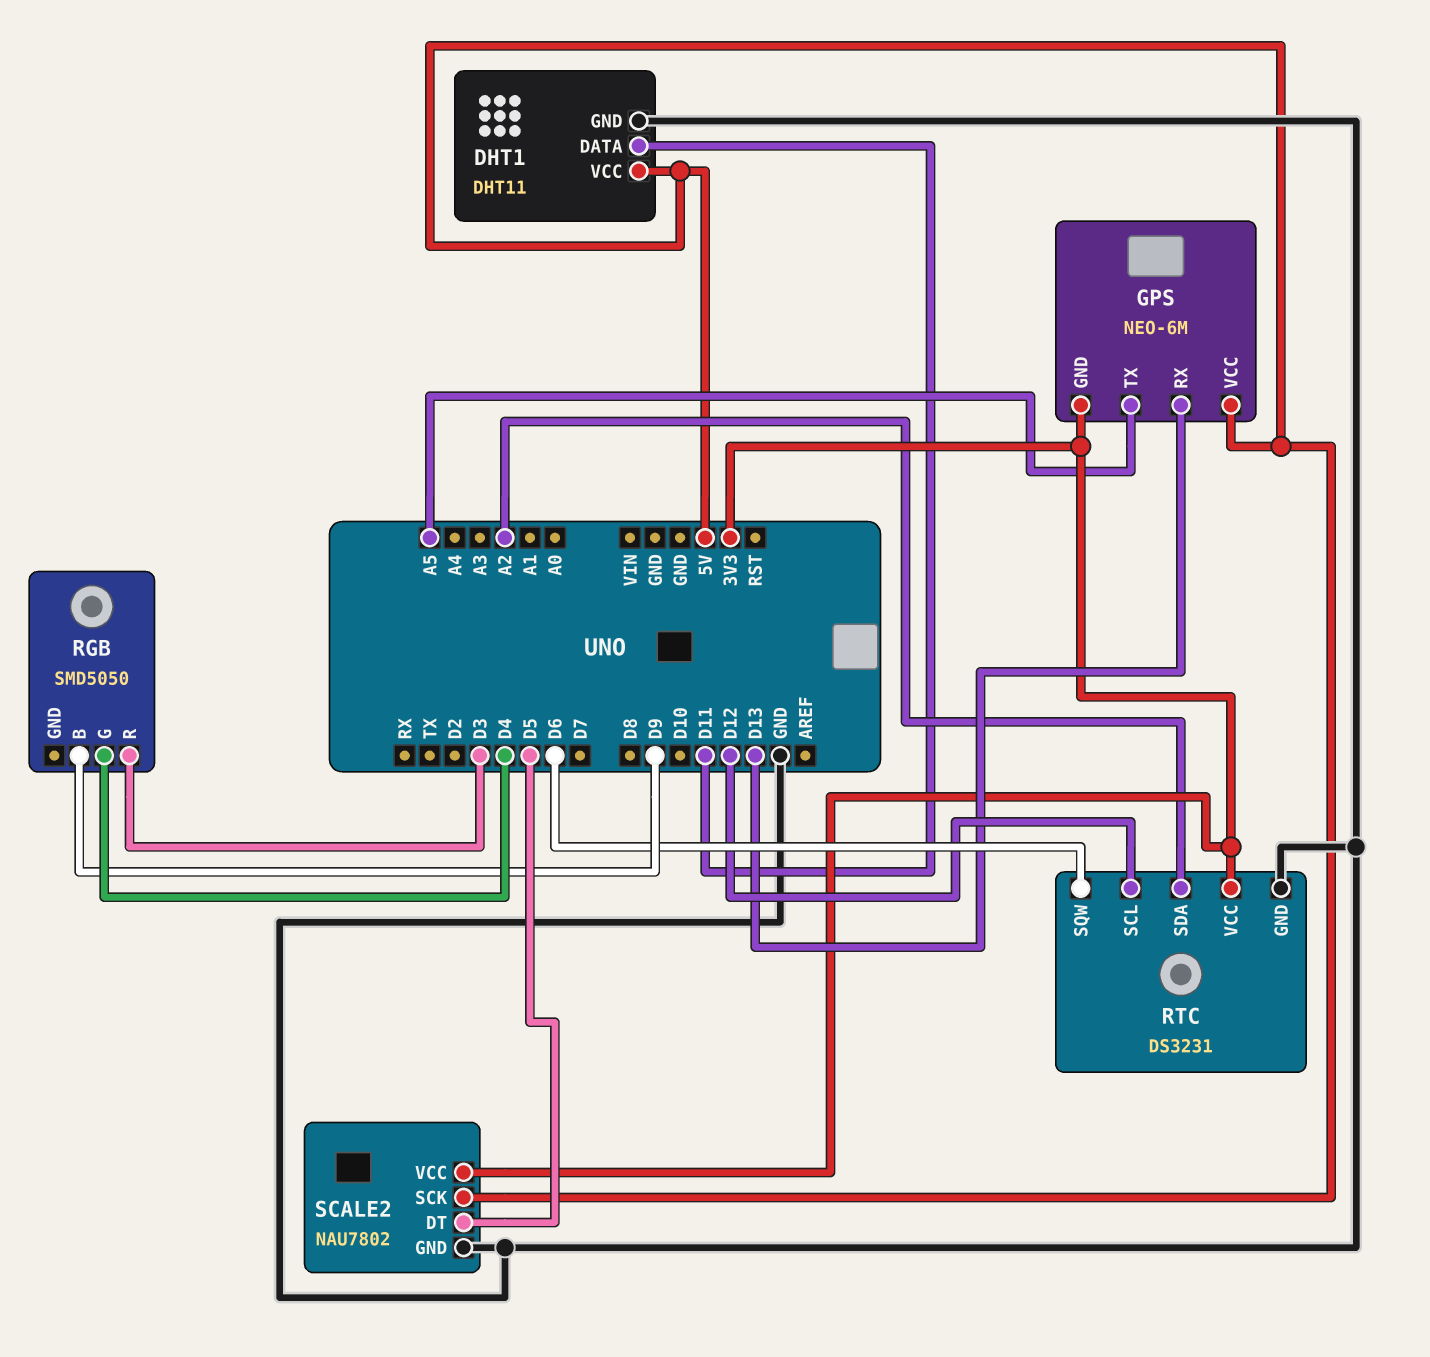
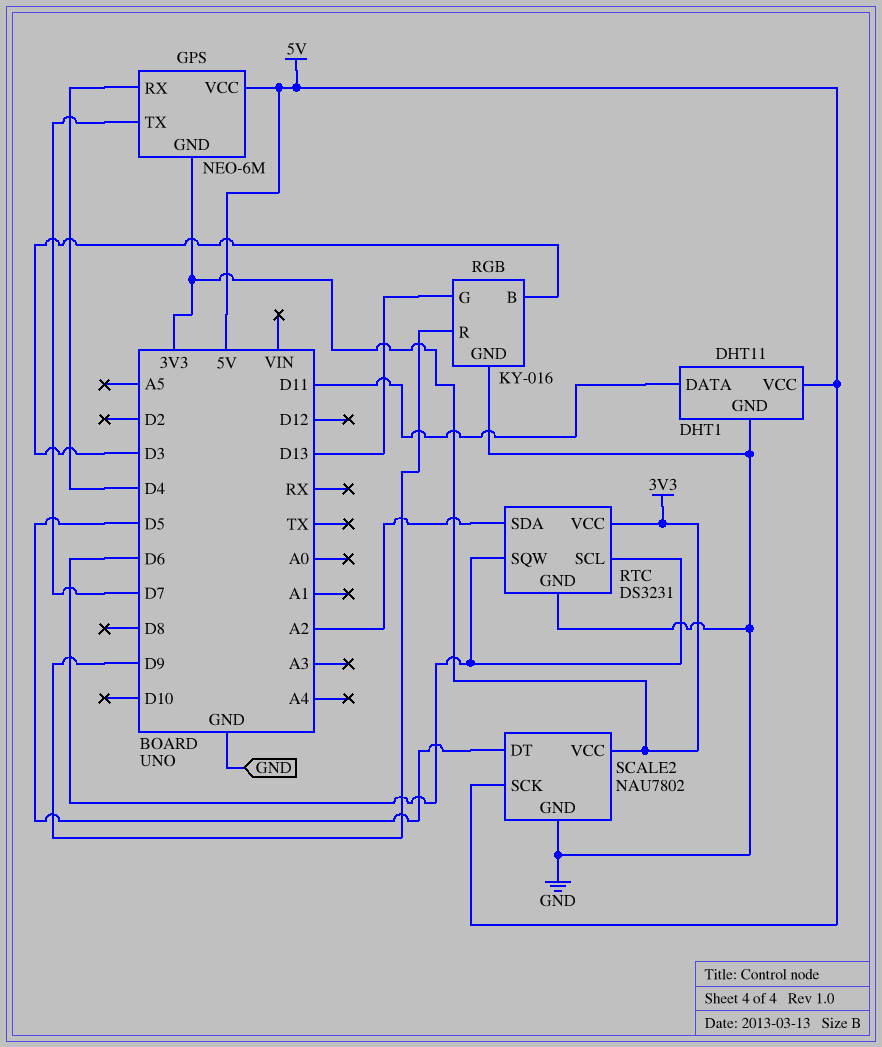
GPS pin RX: D13 -> D4
GPS pin TX: A5 -> D7
RGB: SMD5050 -> KY-016
RGB pin B: D9 -> D3
RGB pin G: D4 -> D13
RGB pin GND: none -> GND
RGB pin R: D3 -> D9
RTC pin SCL: D12 -> D6

